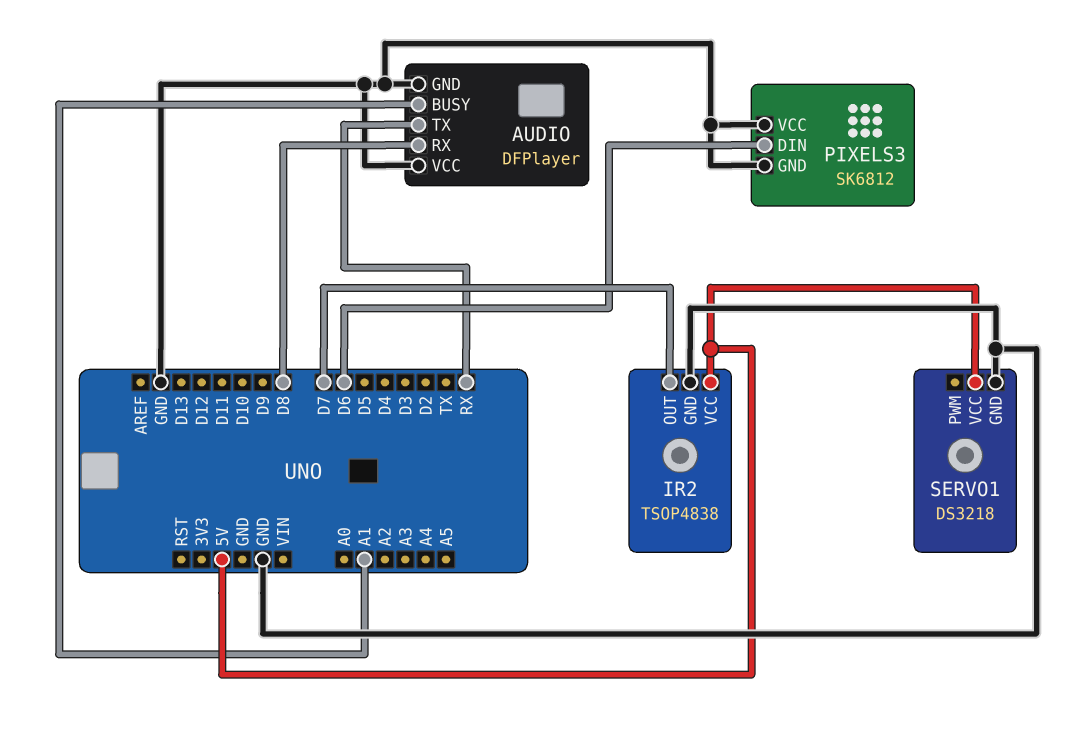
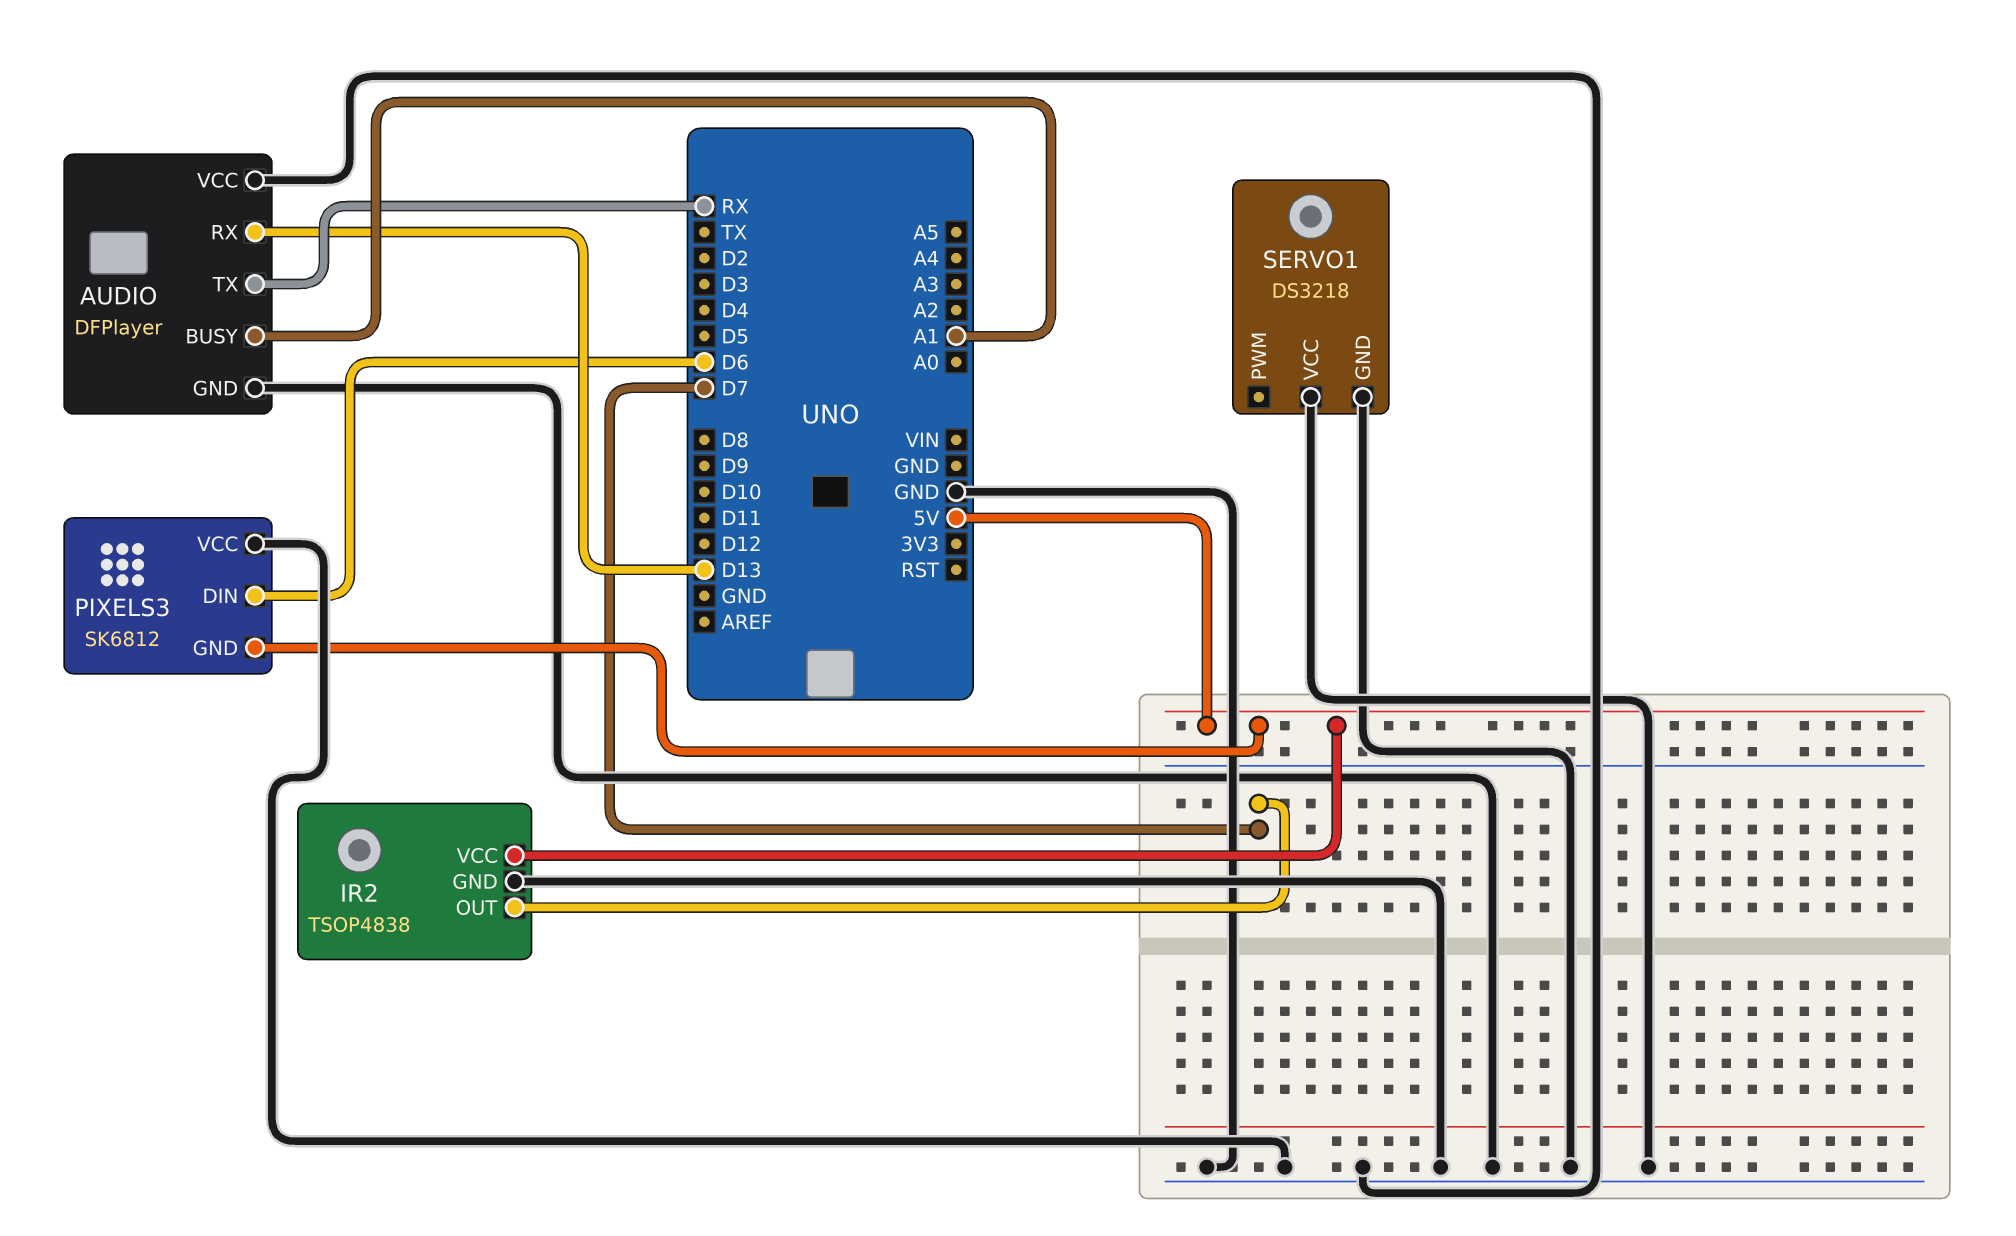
AUDIO pin RX: D8 -> D13
PIXELS3 pin GND: GND -> 5V
SERVO1 pin VCC: 5V -> GND

